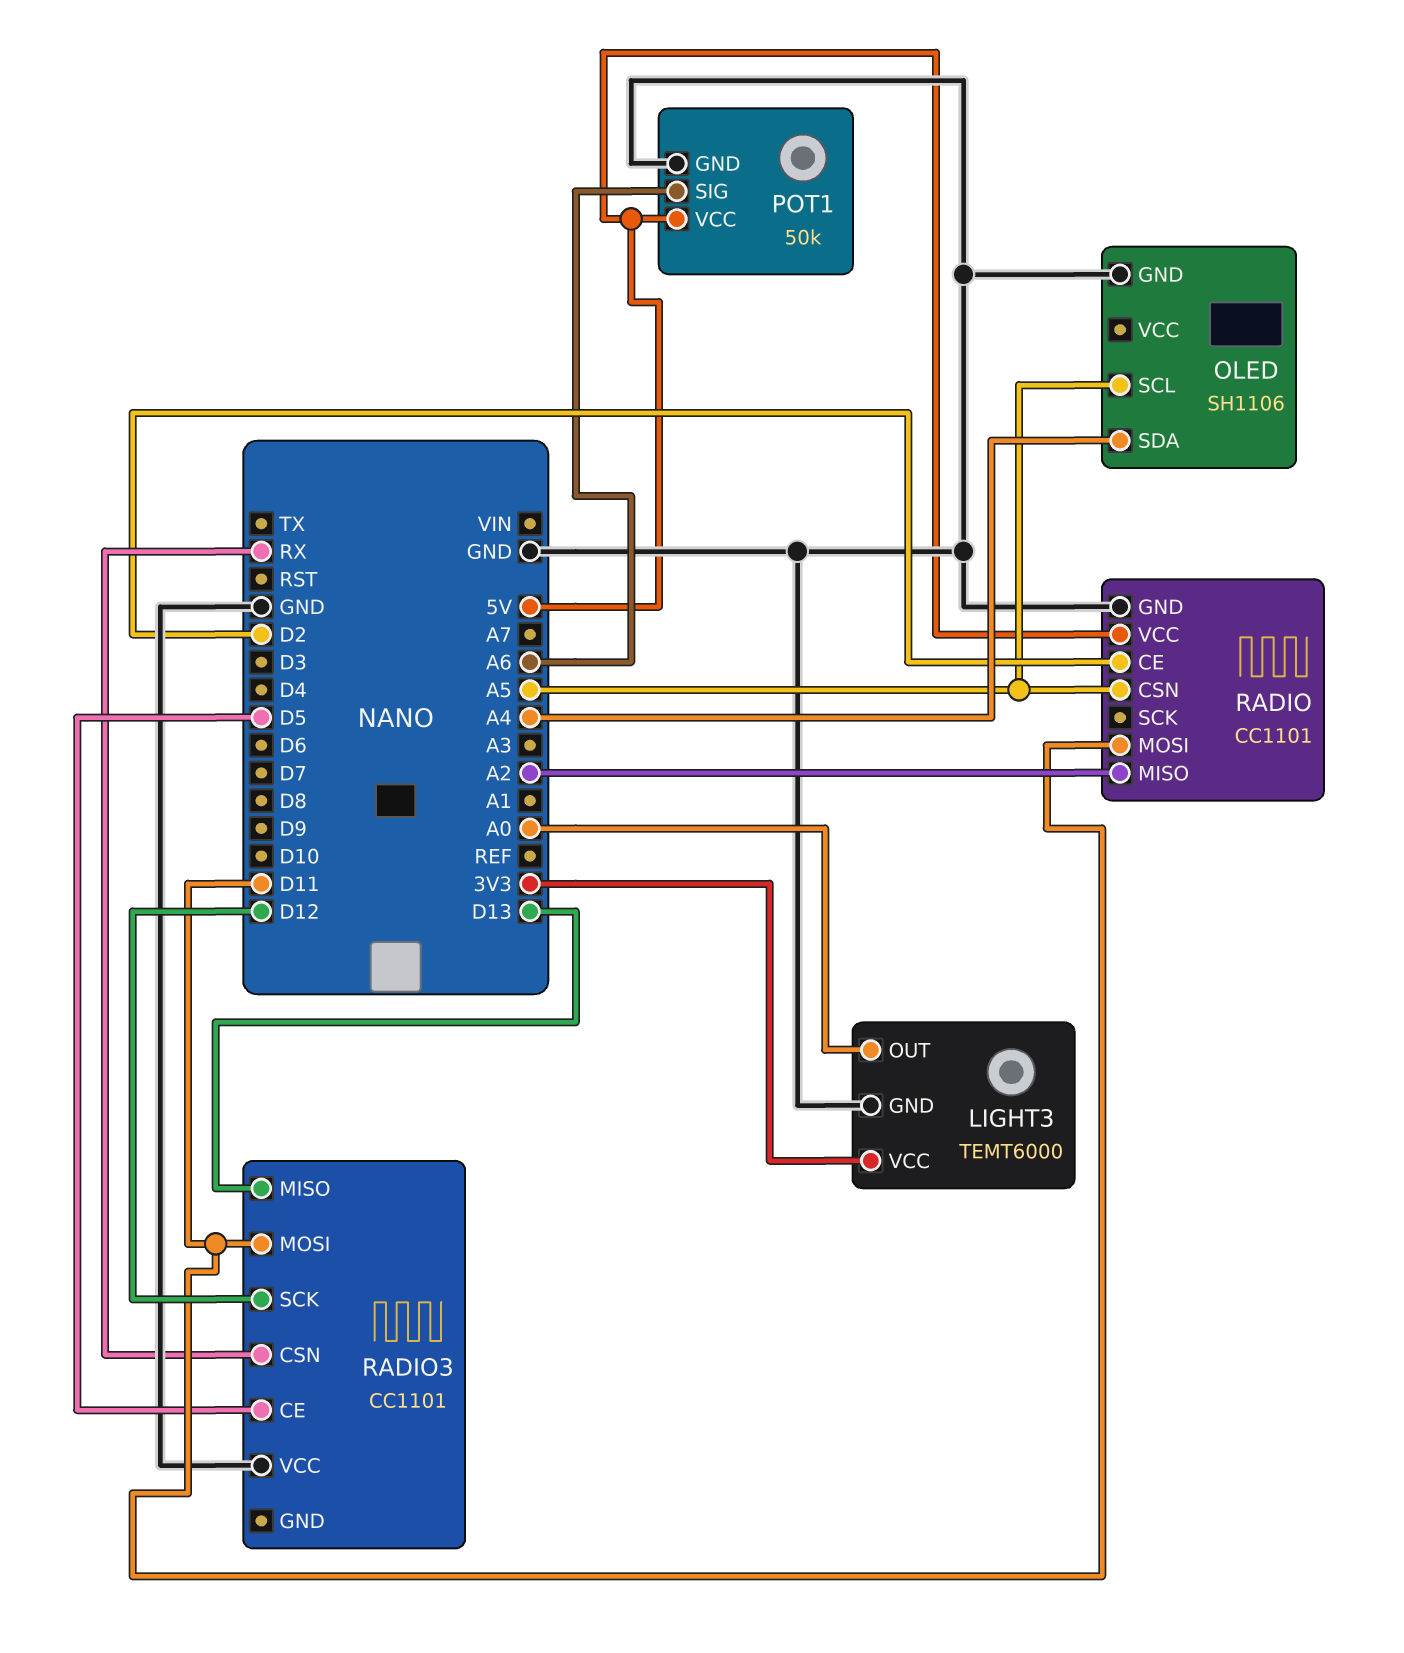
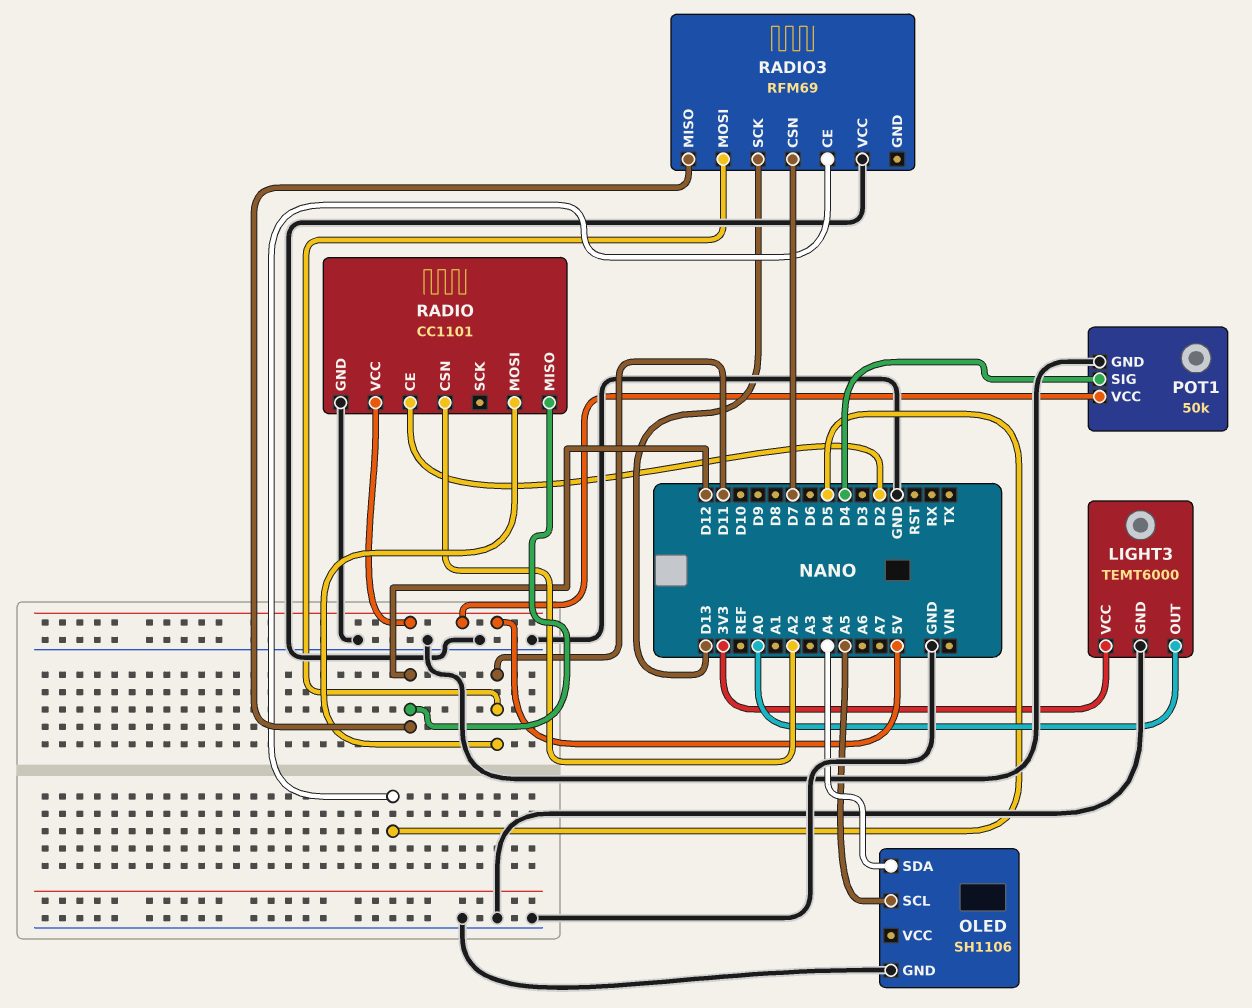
POT1 pin SIG: A6 -> D4
RADIO pin CSN: A5 -> A2
RADIO pin MISO: A2 -> D12
RADIO3: CC1101 -> RFM69
RADIO3 pin CSN: RX -> D7
RADIO3 pin MISO: D13 -> D12
RADIO3 pin SCK: D12 -> D13

